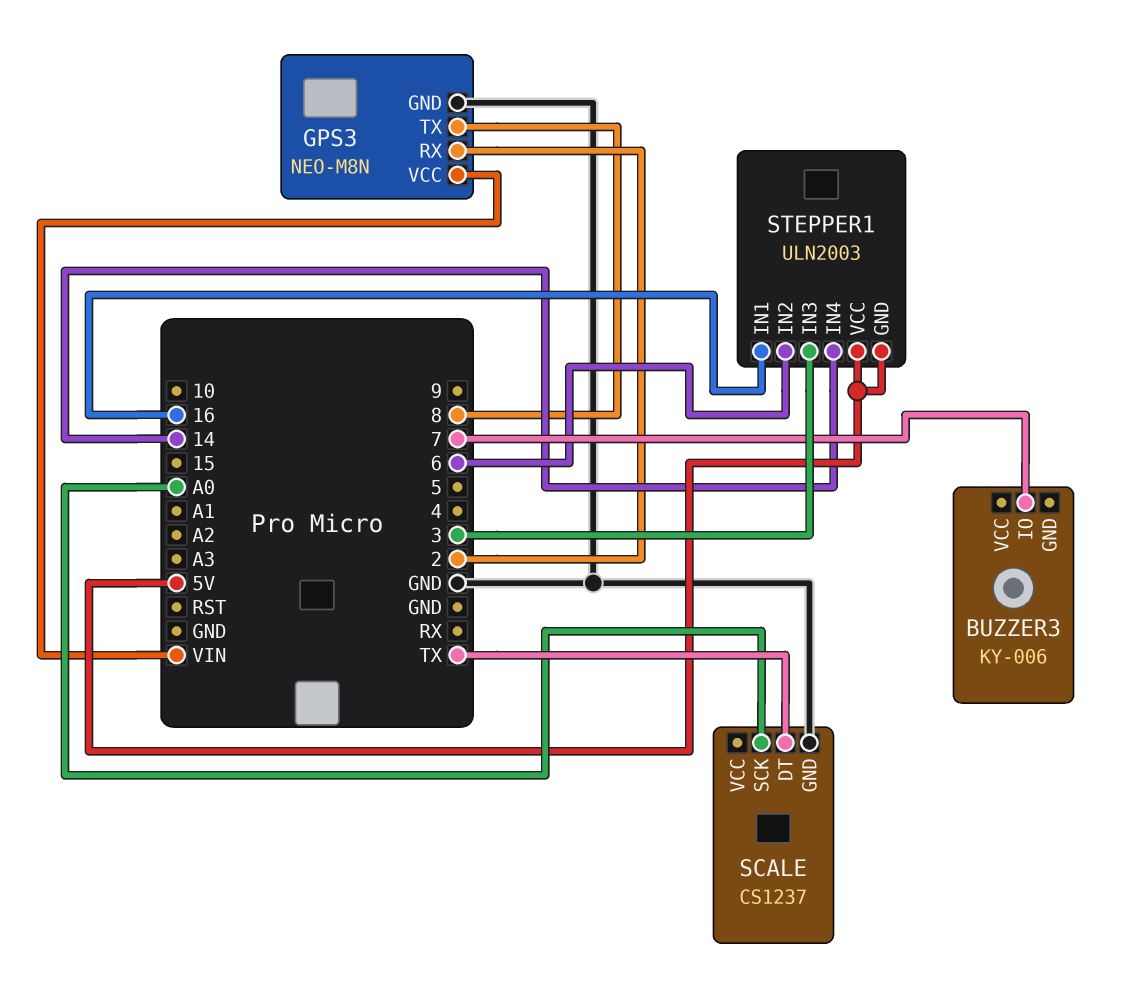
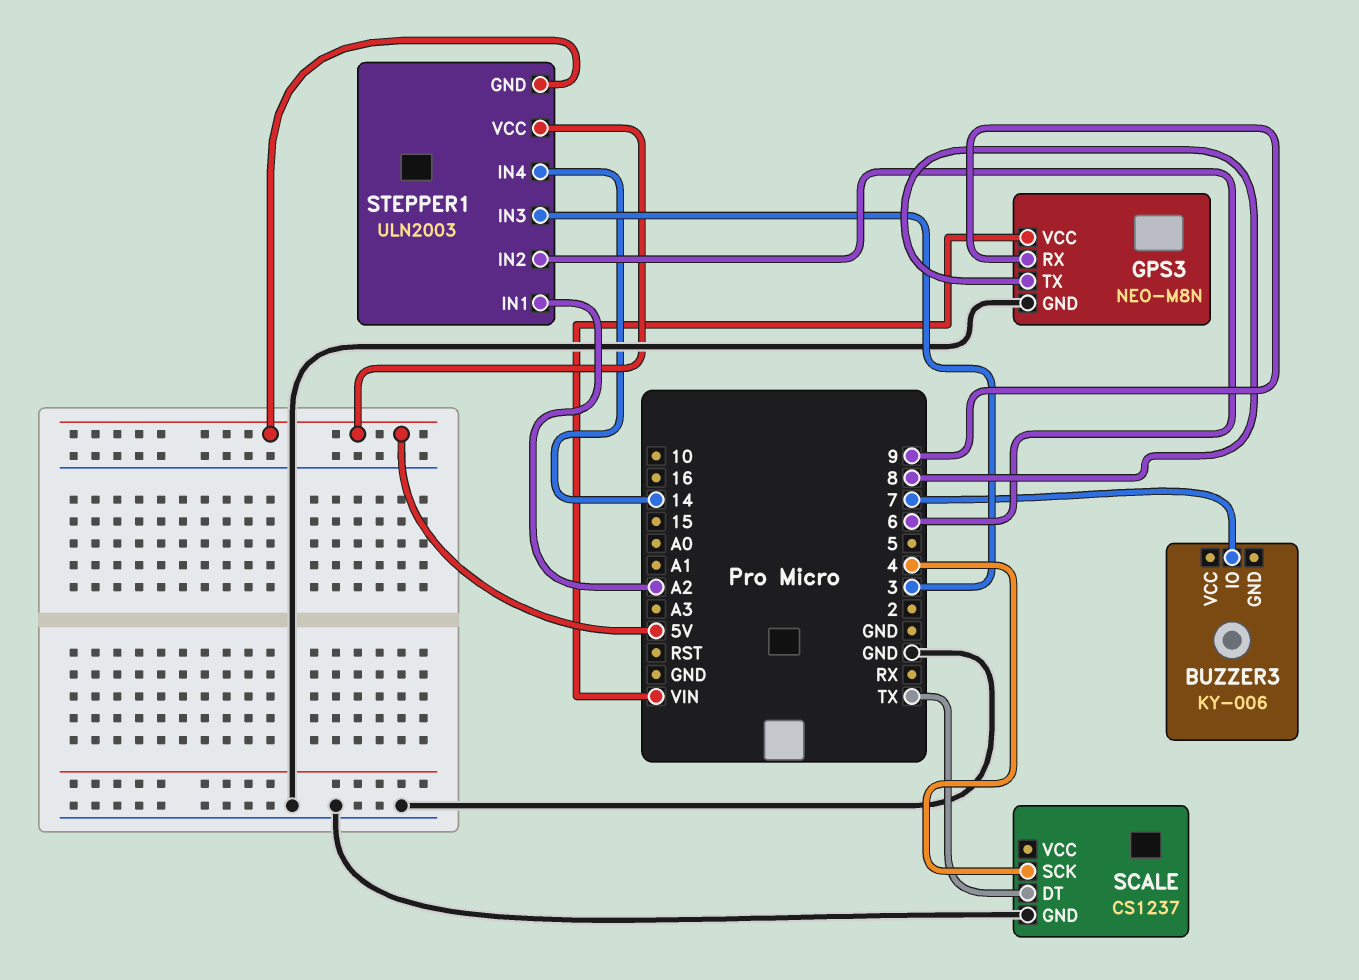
GPS3 pin RX: 2 -> 9
SCALE pin SCK: A0 -> 4
STEPPER1 pin IN1: 16 -> A2

